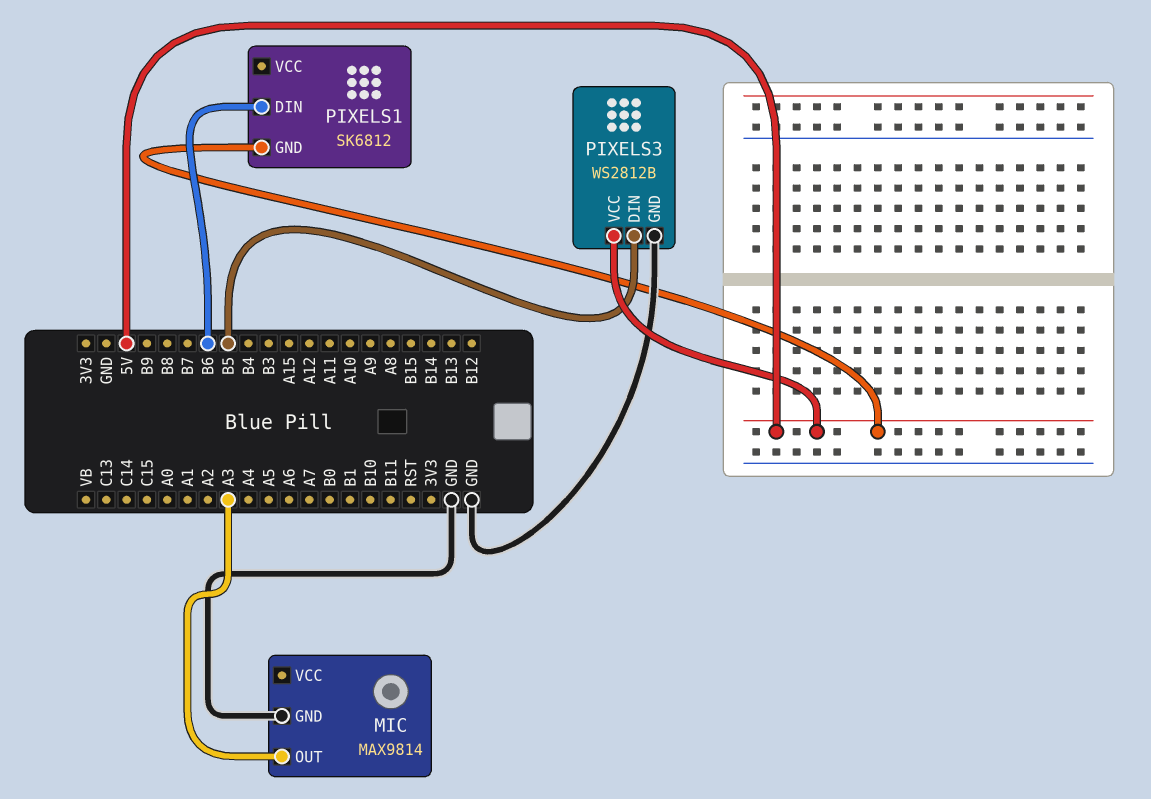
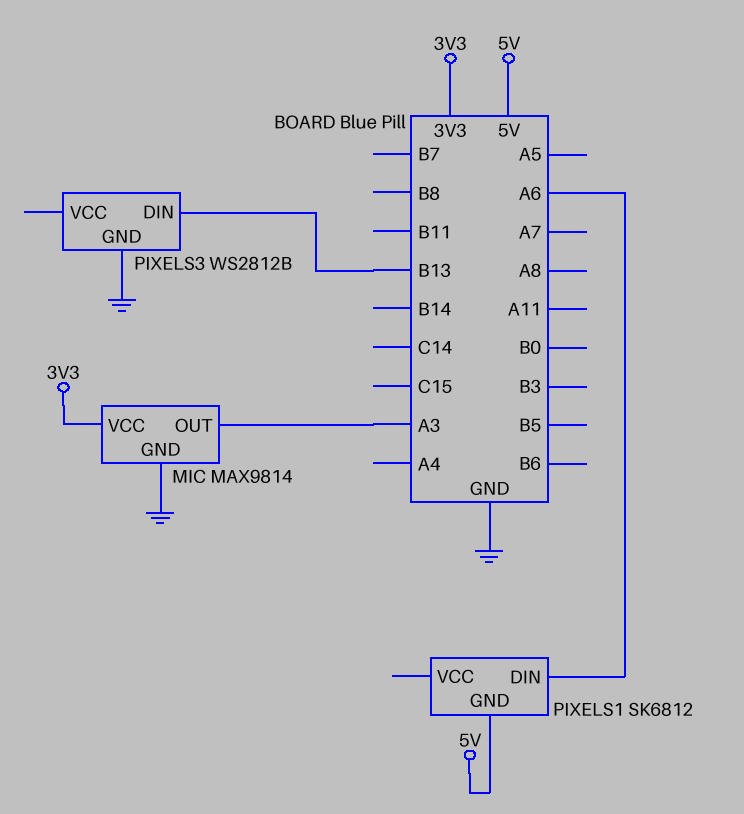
MIC pin VCC: none -> 3V3
PIXELS1 pin DIN: B6 -> A6
PIXELS3 pin DIN: B5 -> B13
PIXELS3 pin VCC: 5V -> none

